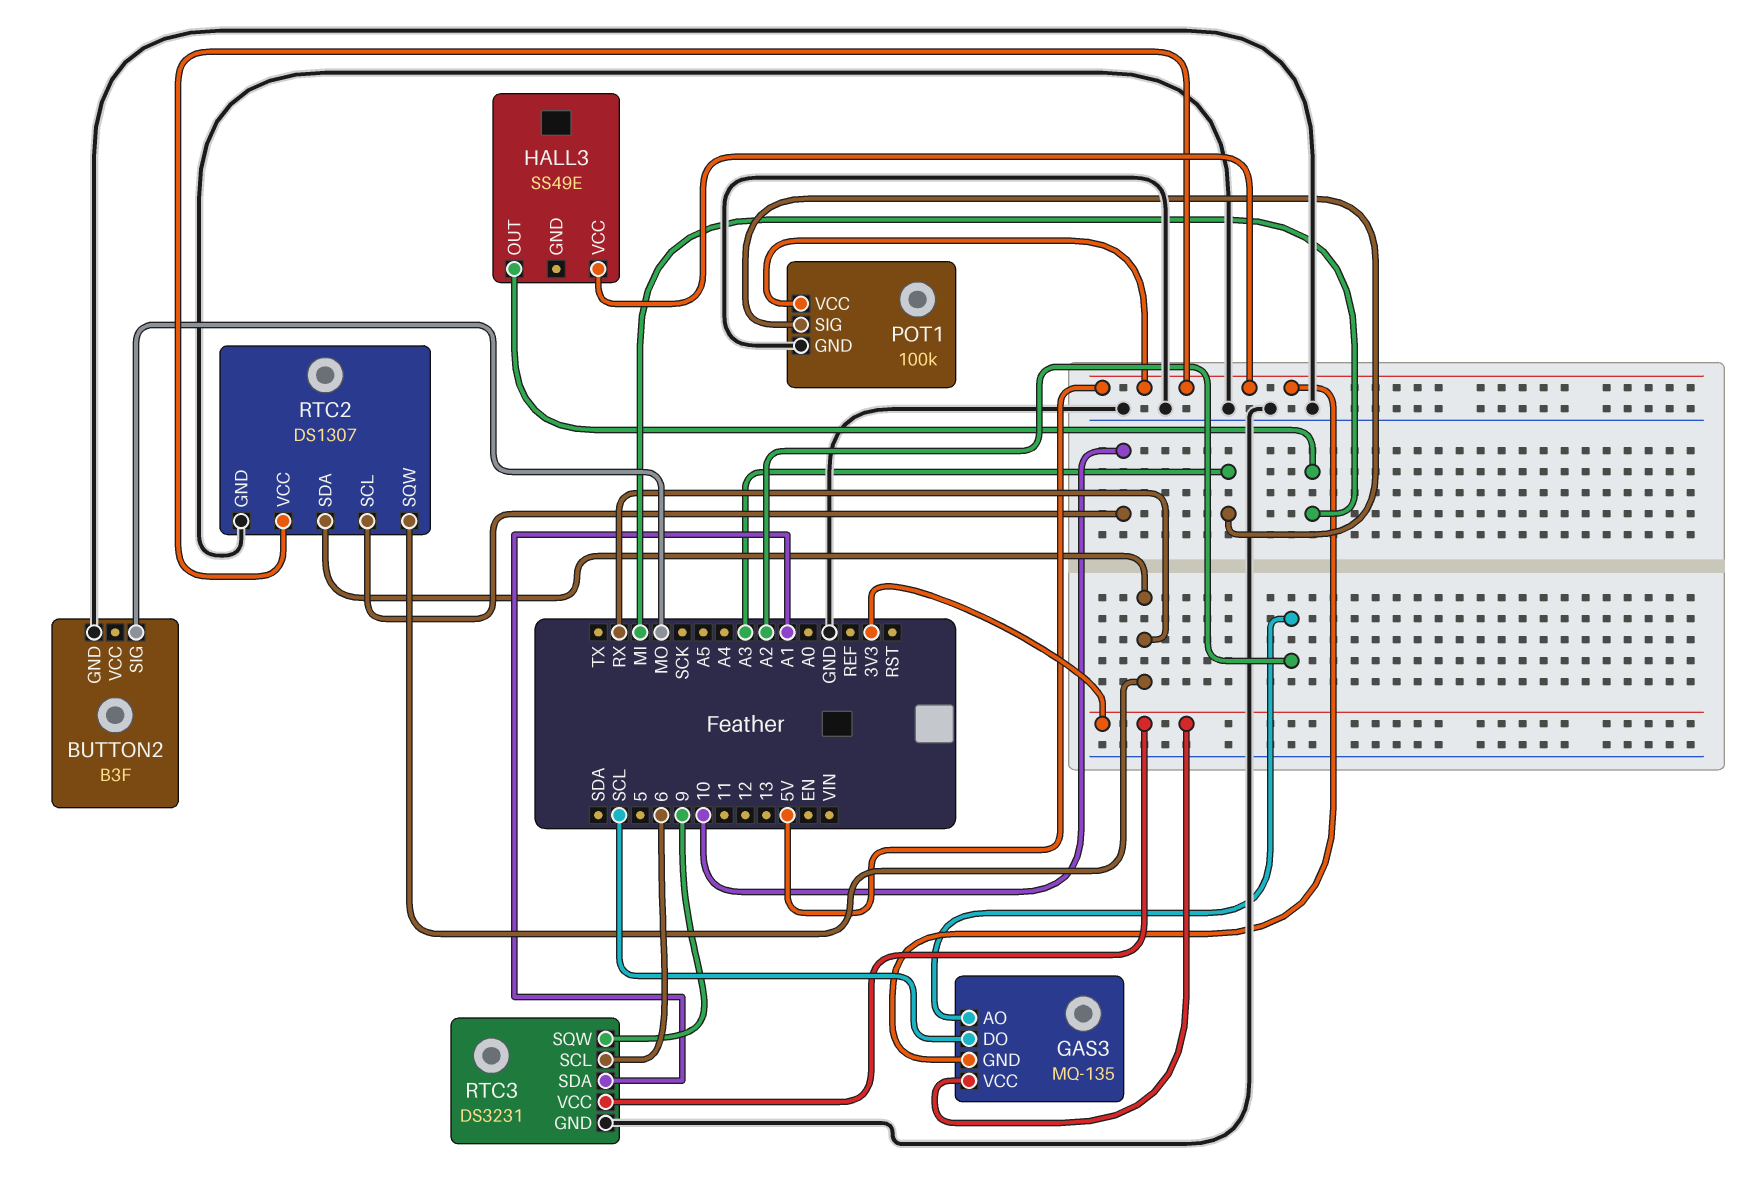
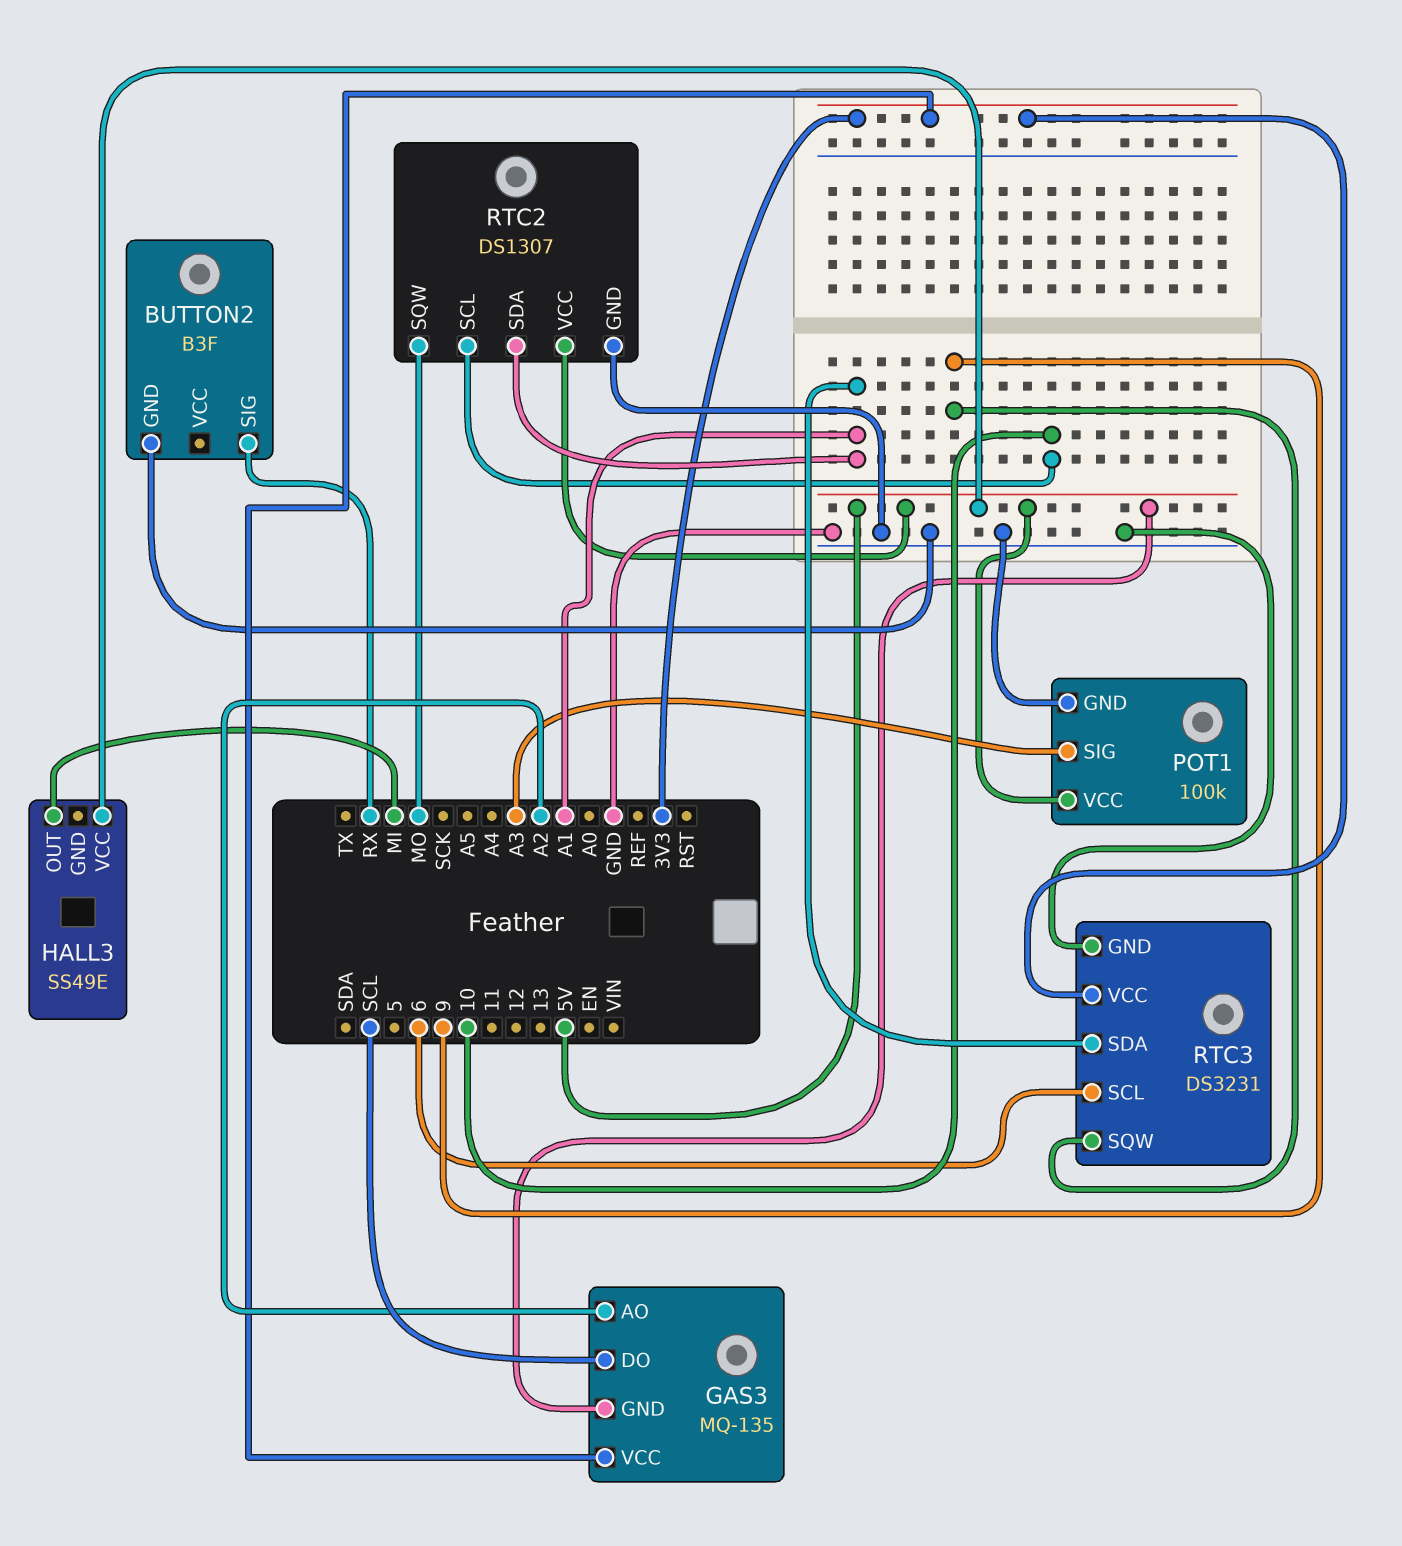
BUTTON2 pin SIG: MO -> RX
RTC2 pin SDA: RX -> A1
RTC2 pin SQW: RX -> MO

